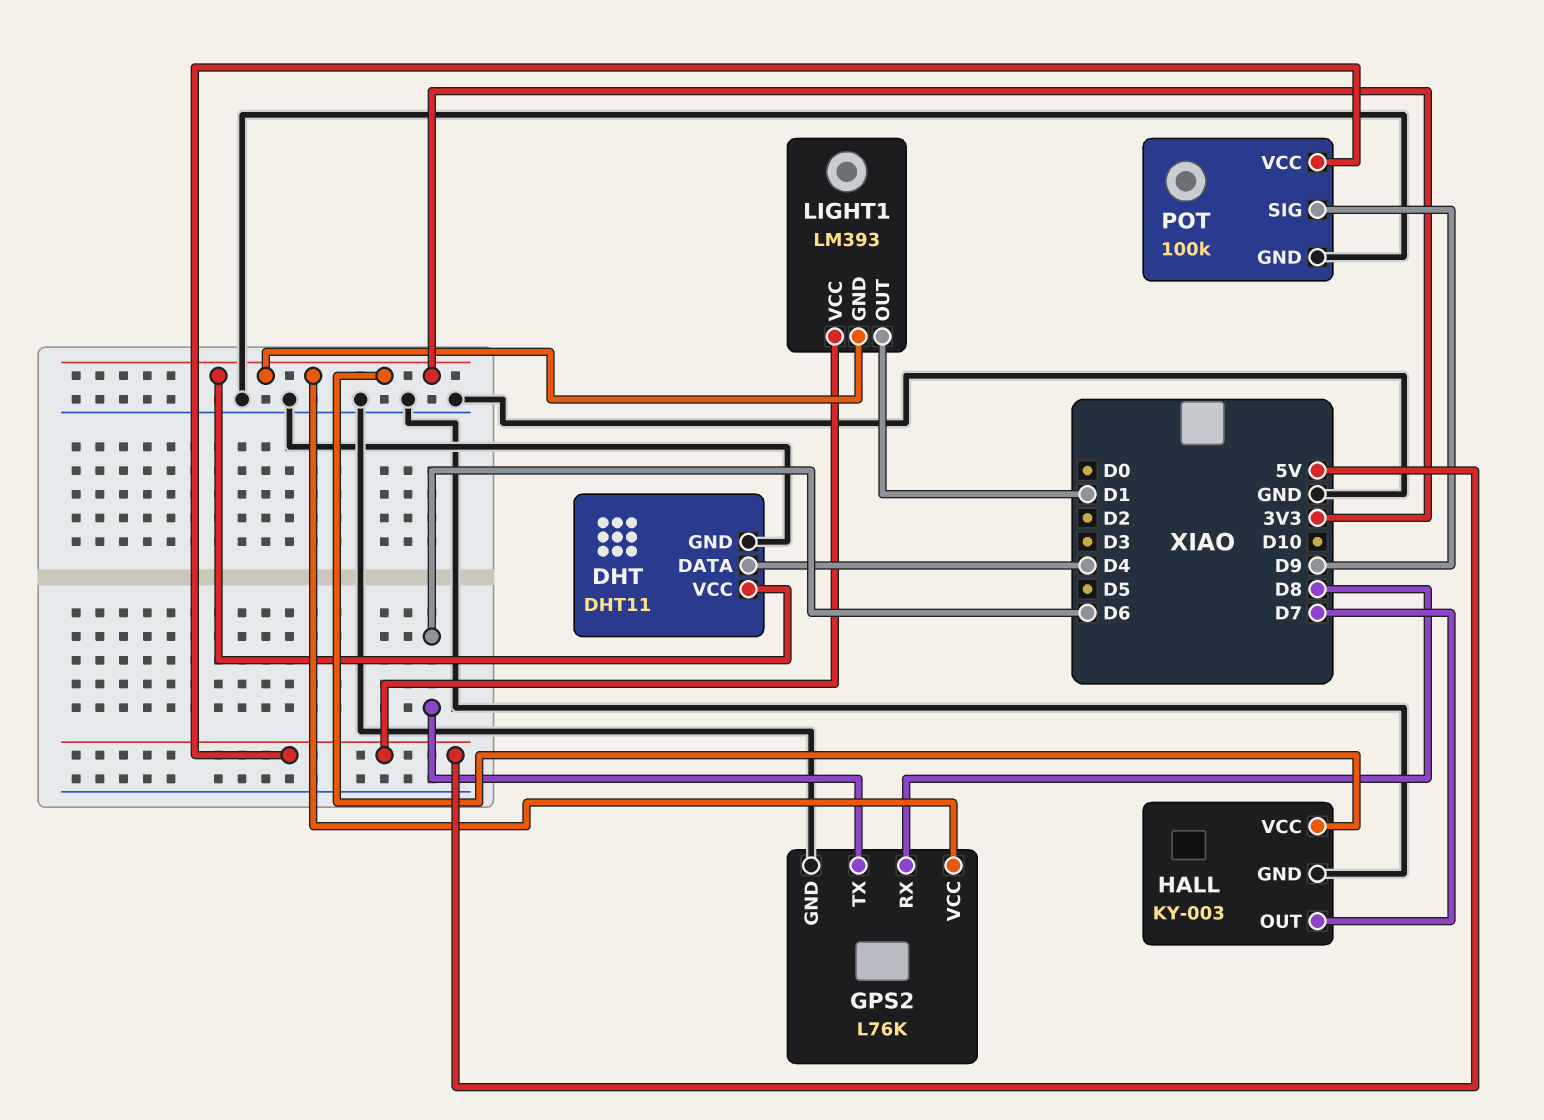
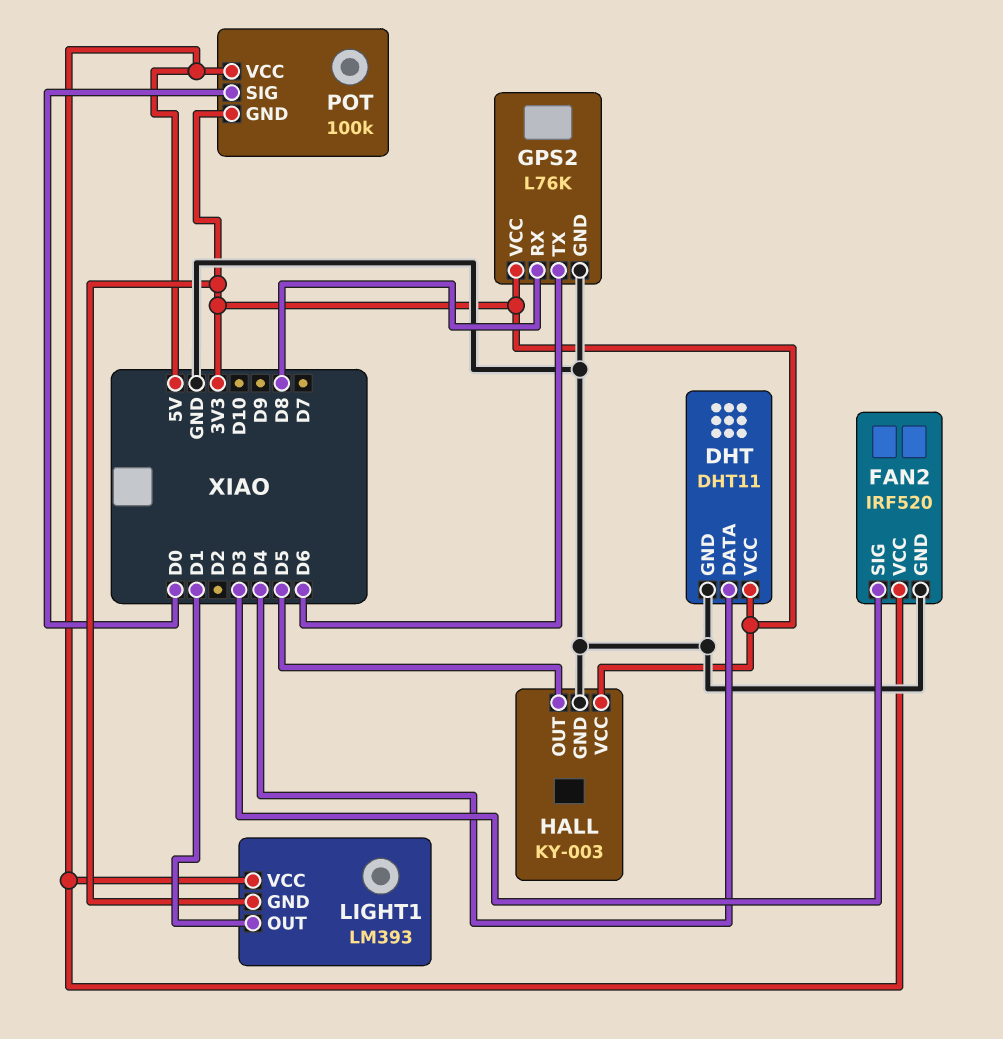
FAN2: none -> IRF520
FAN2 pin GND: none -> GND
FAN2 pin SIG: none -> D3
FAN2 pin VCC: none -> 5V
HALL pin OUT: D7 -> D5
POT pin GND: GND -> 3V3
POT pin SIG: D9 -> D0

